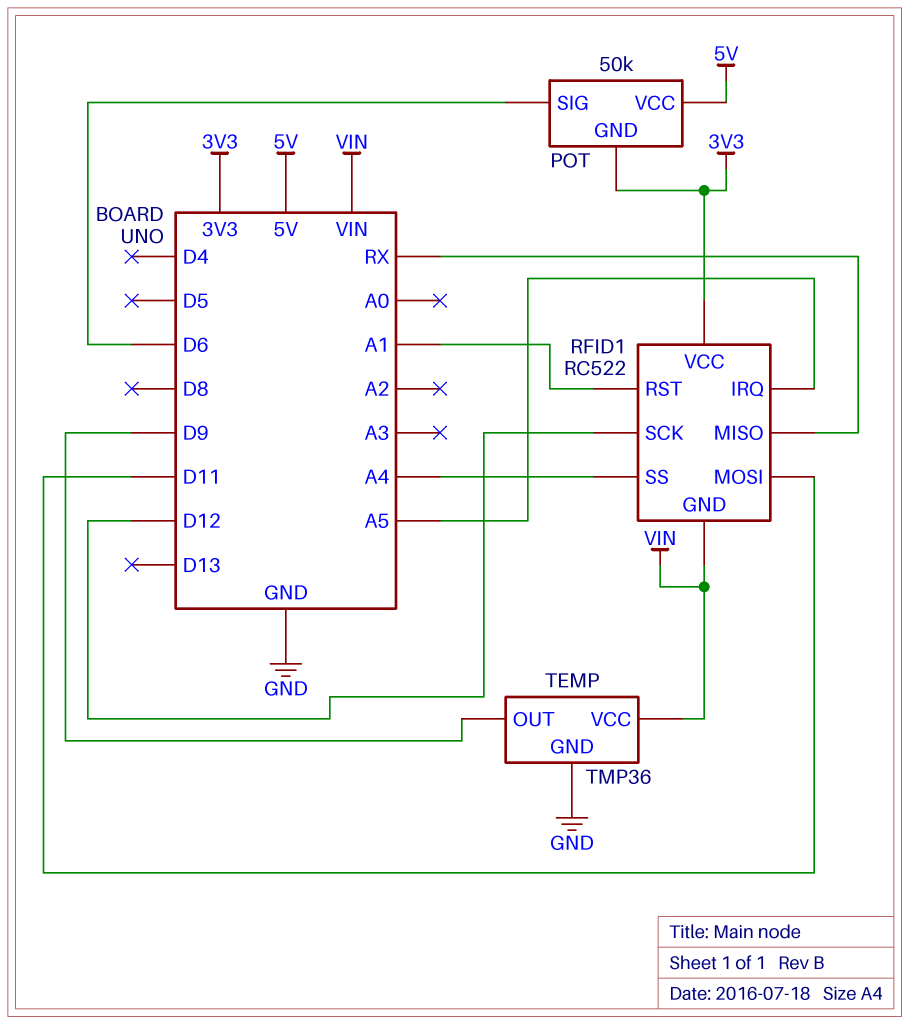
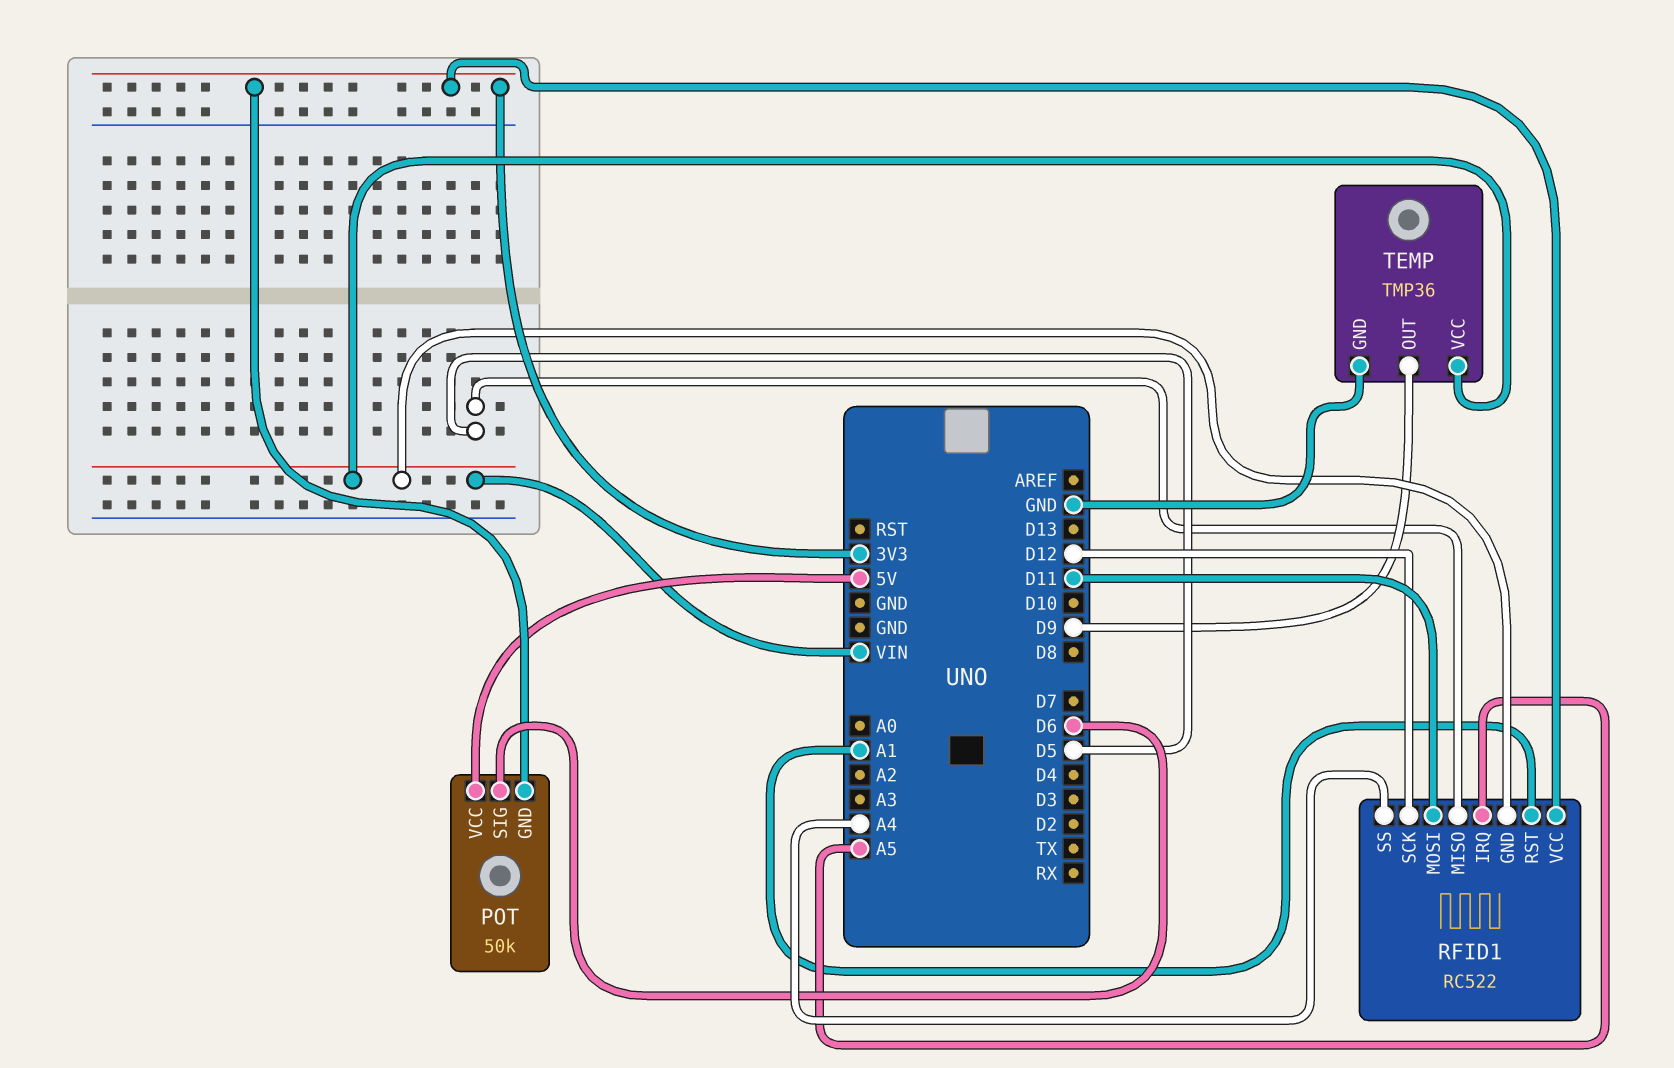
RFID1 pin MISO: RX -> D5

